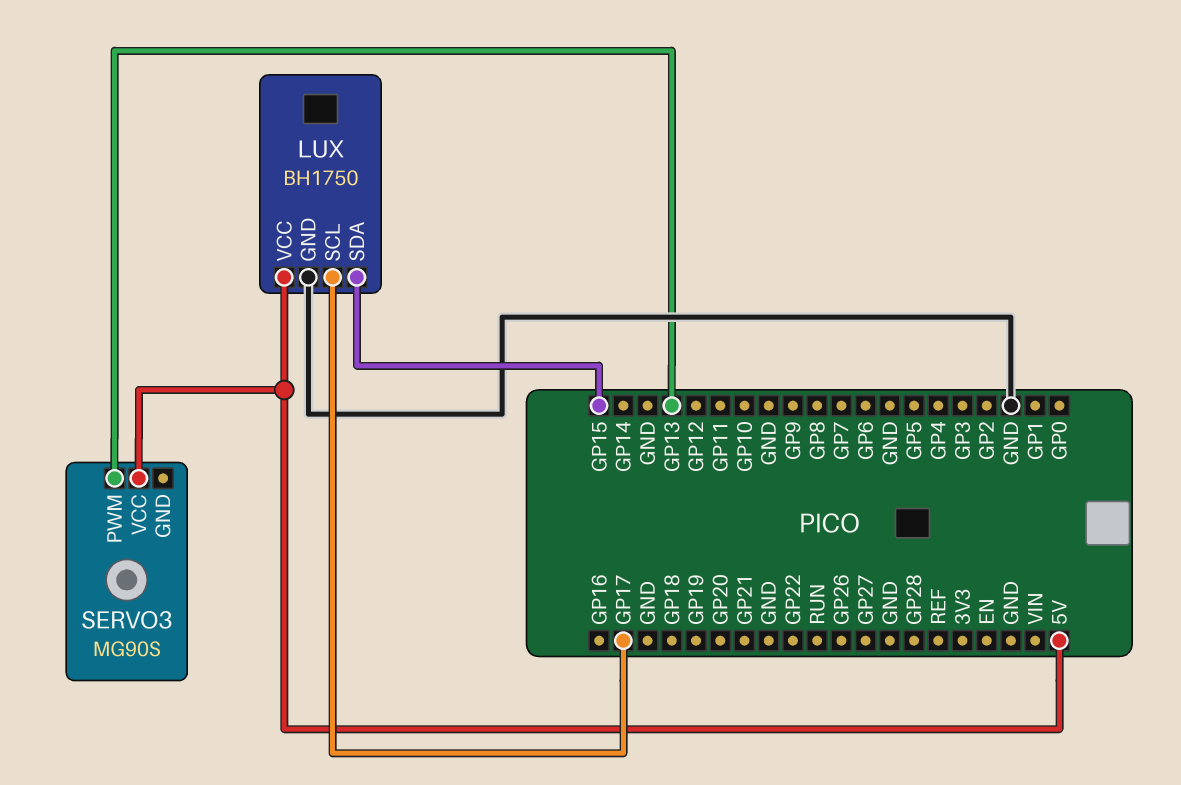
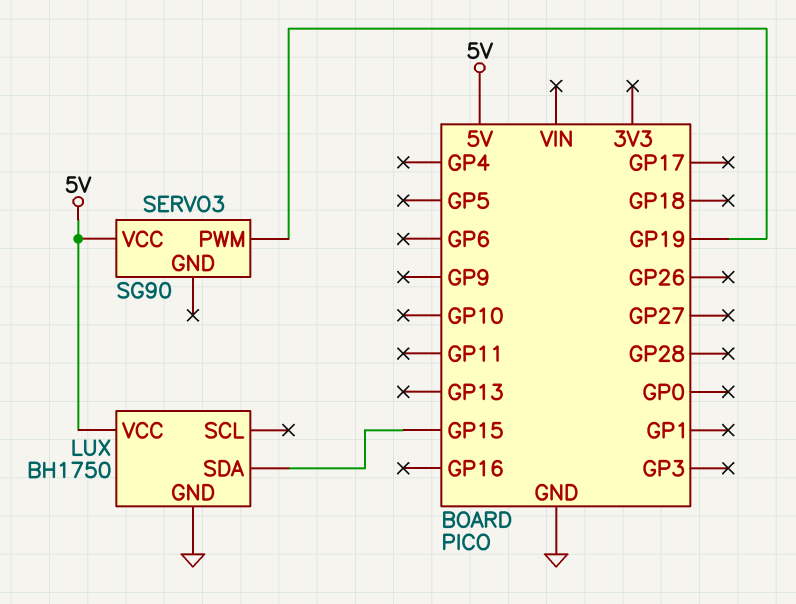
LUX pin SCL: GP17 -> none
SERVO3: MG90S -> SG90
SERVO3 pin PWM: GP13 -> GP19

